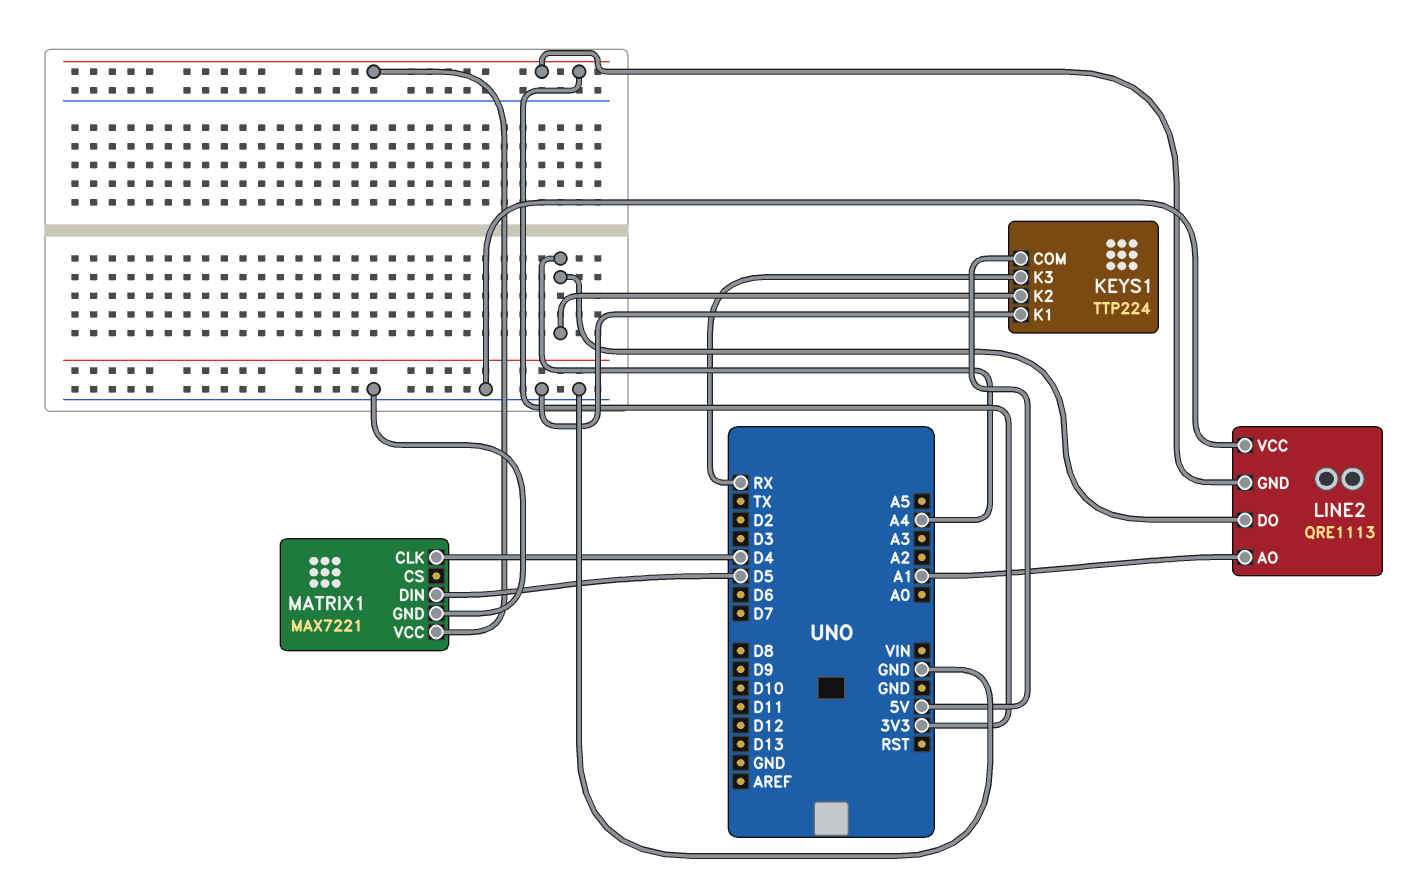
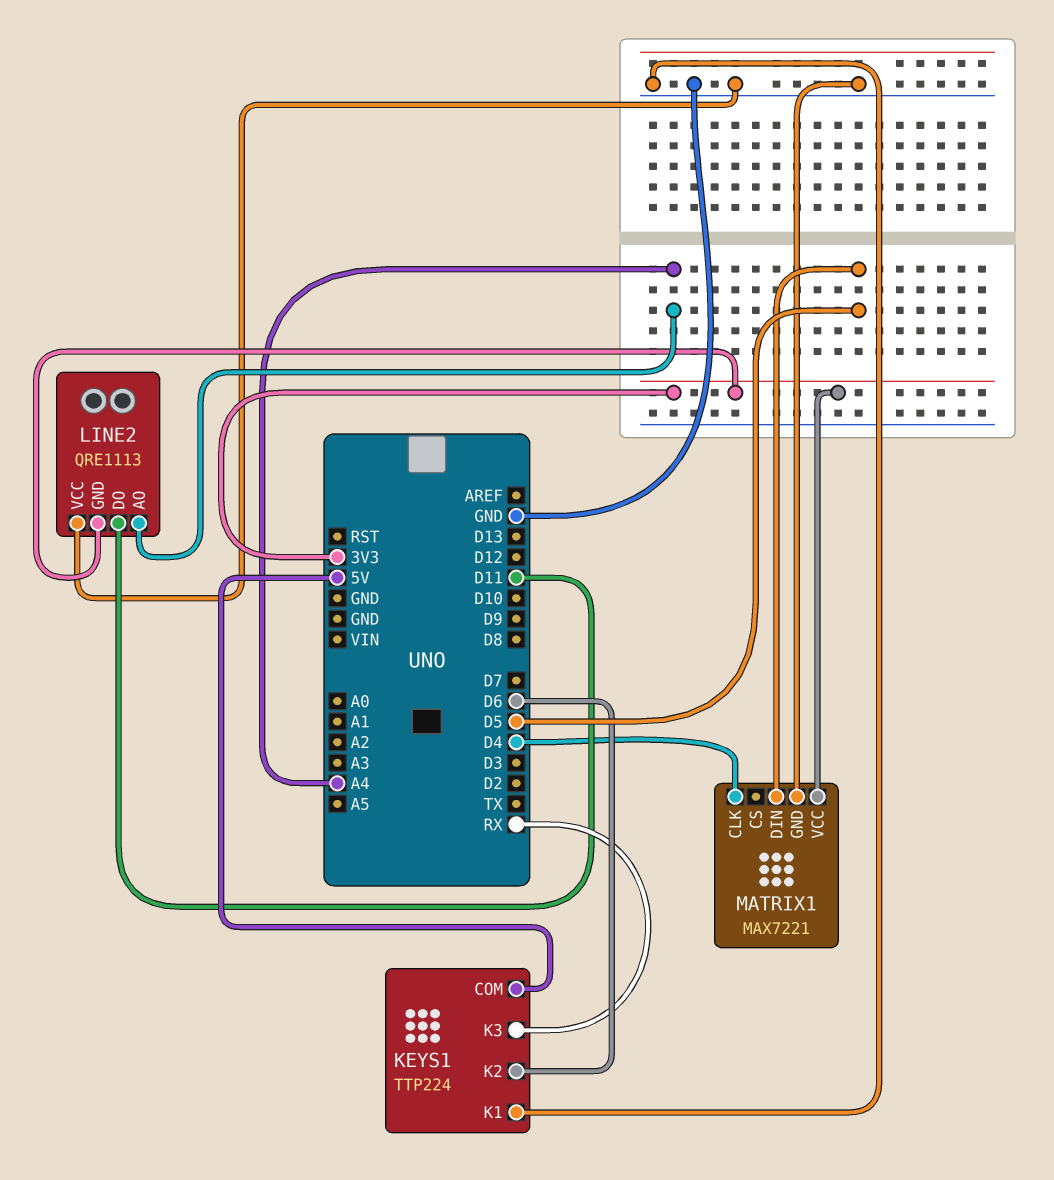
KEYS1 pin K2: A4 -> D6
LINE2 pin AO: A1 -> A4
LINE2 pin DO: A4 -> D11

